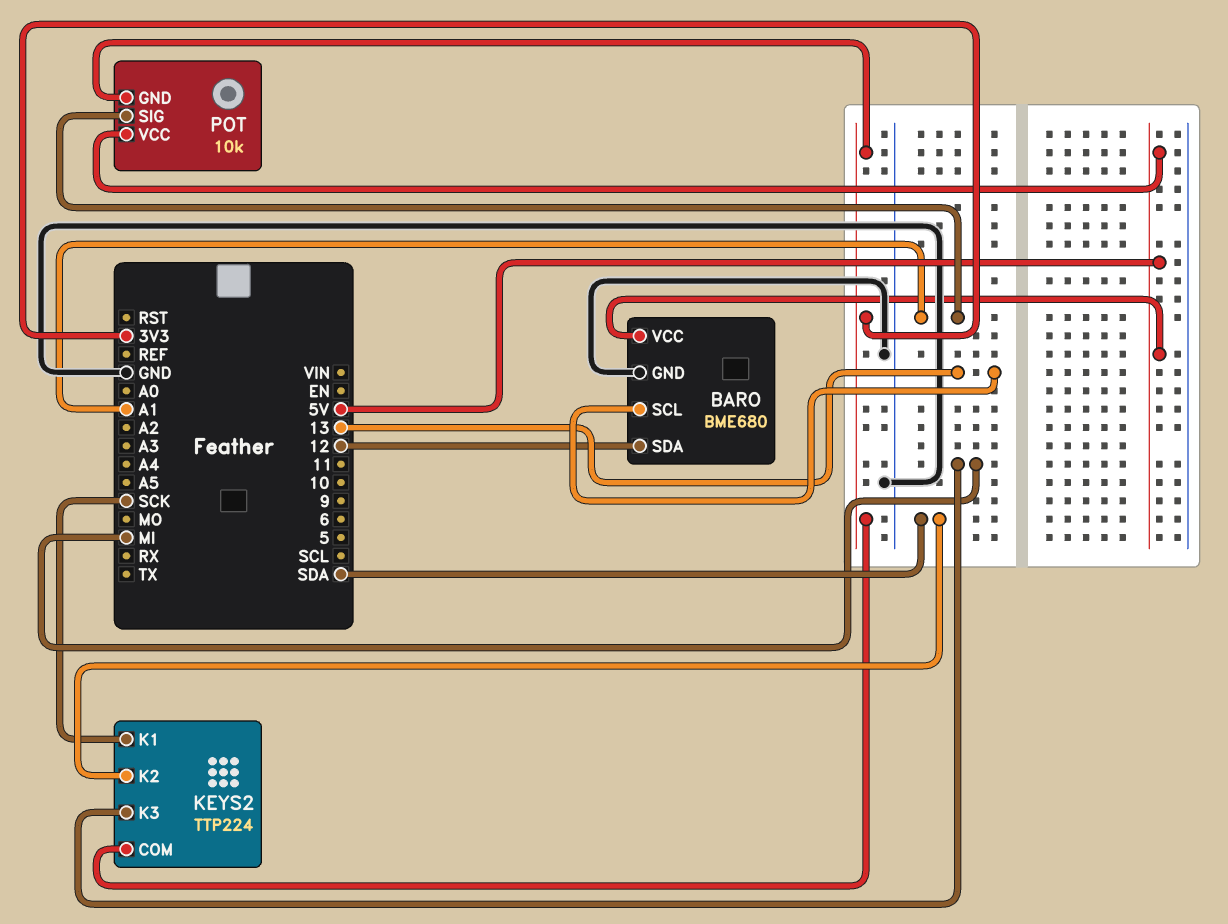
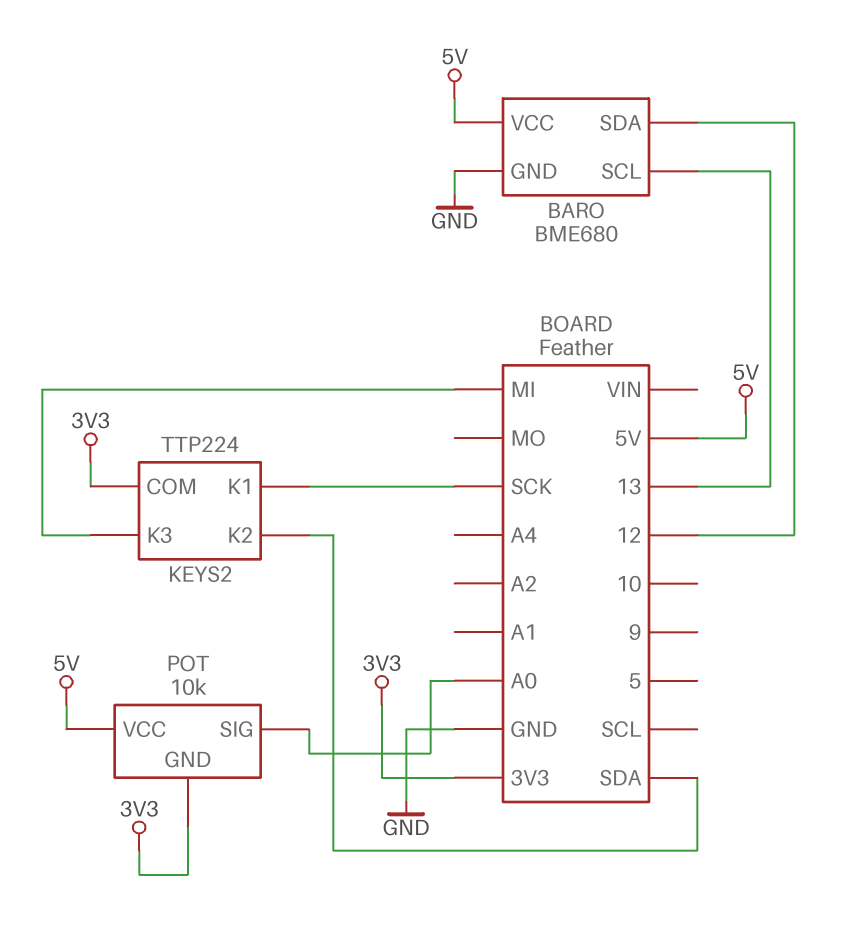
POT pin SIG: A1 -> A0

